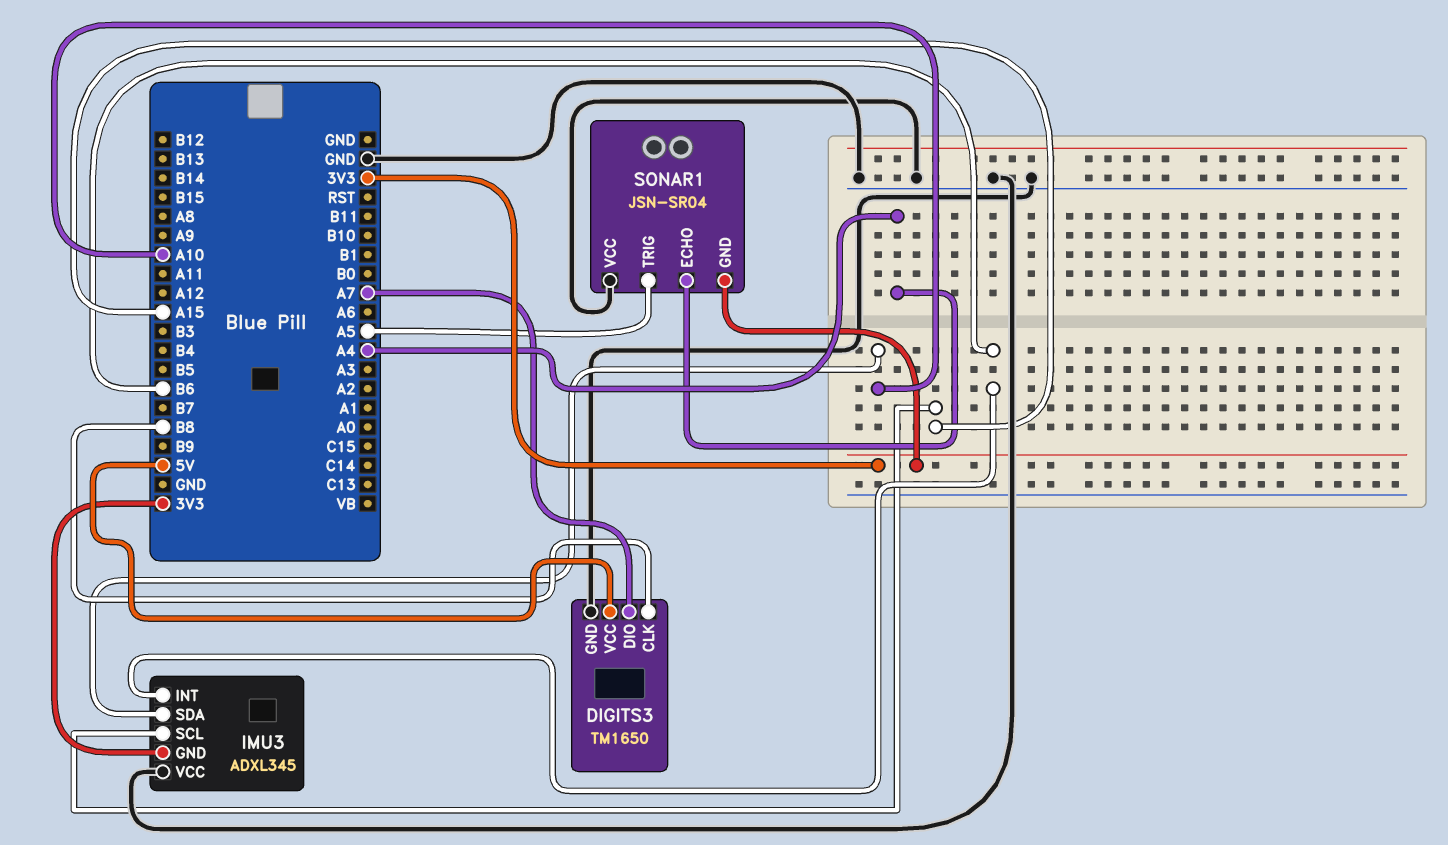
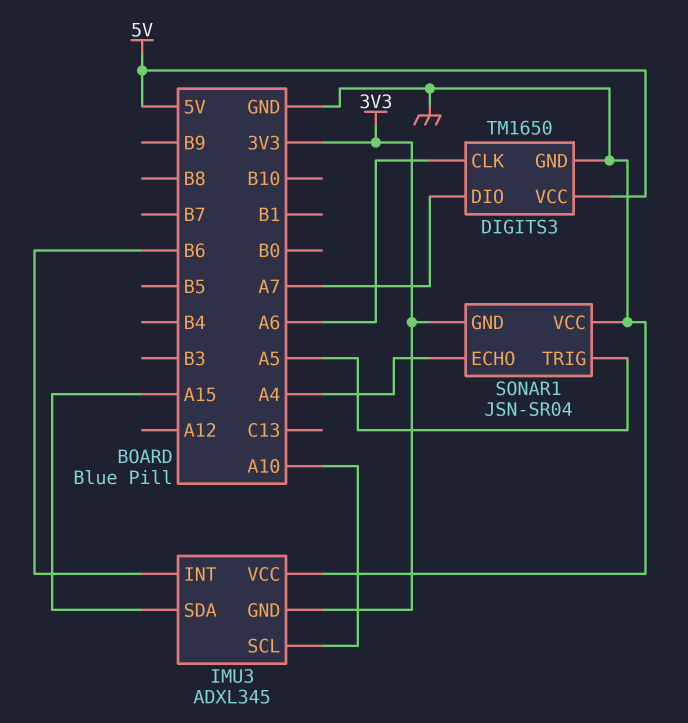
DIGITS3 pin CLK: B8 -> A6
IMU3 pin SCL: A15 -> A10
IMU3 pin SDA: A10 -> A15

